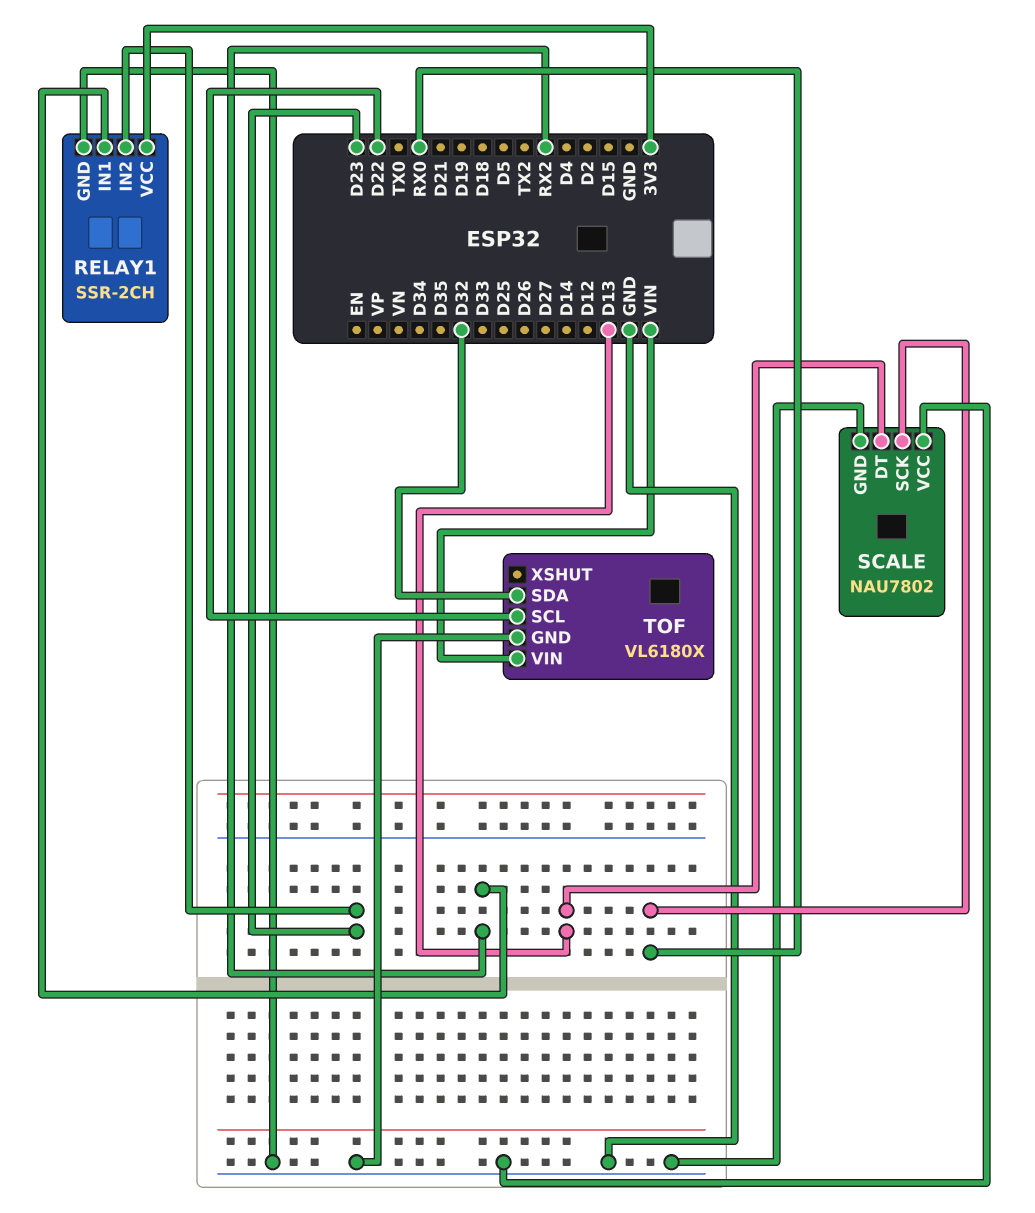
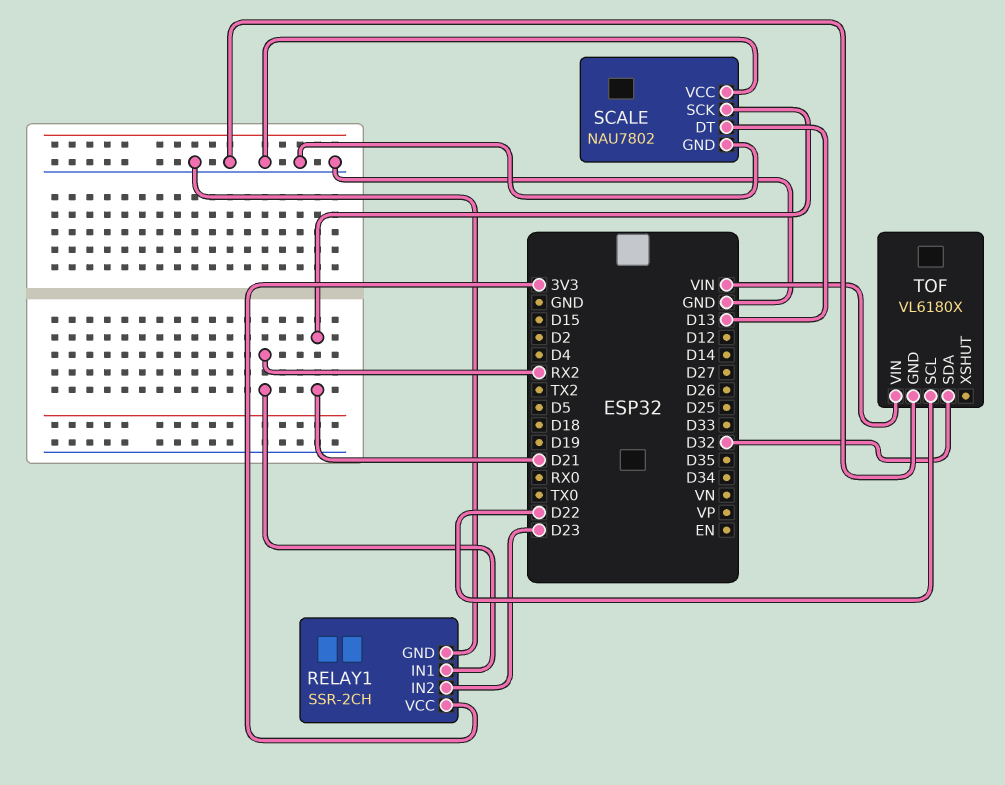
SCALE pin SCK: RX0 -> D21

